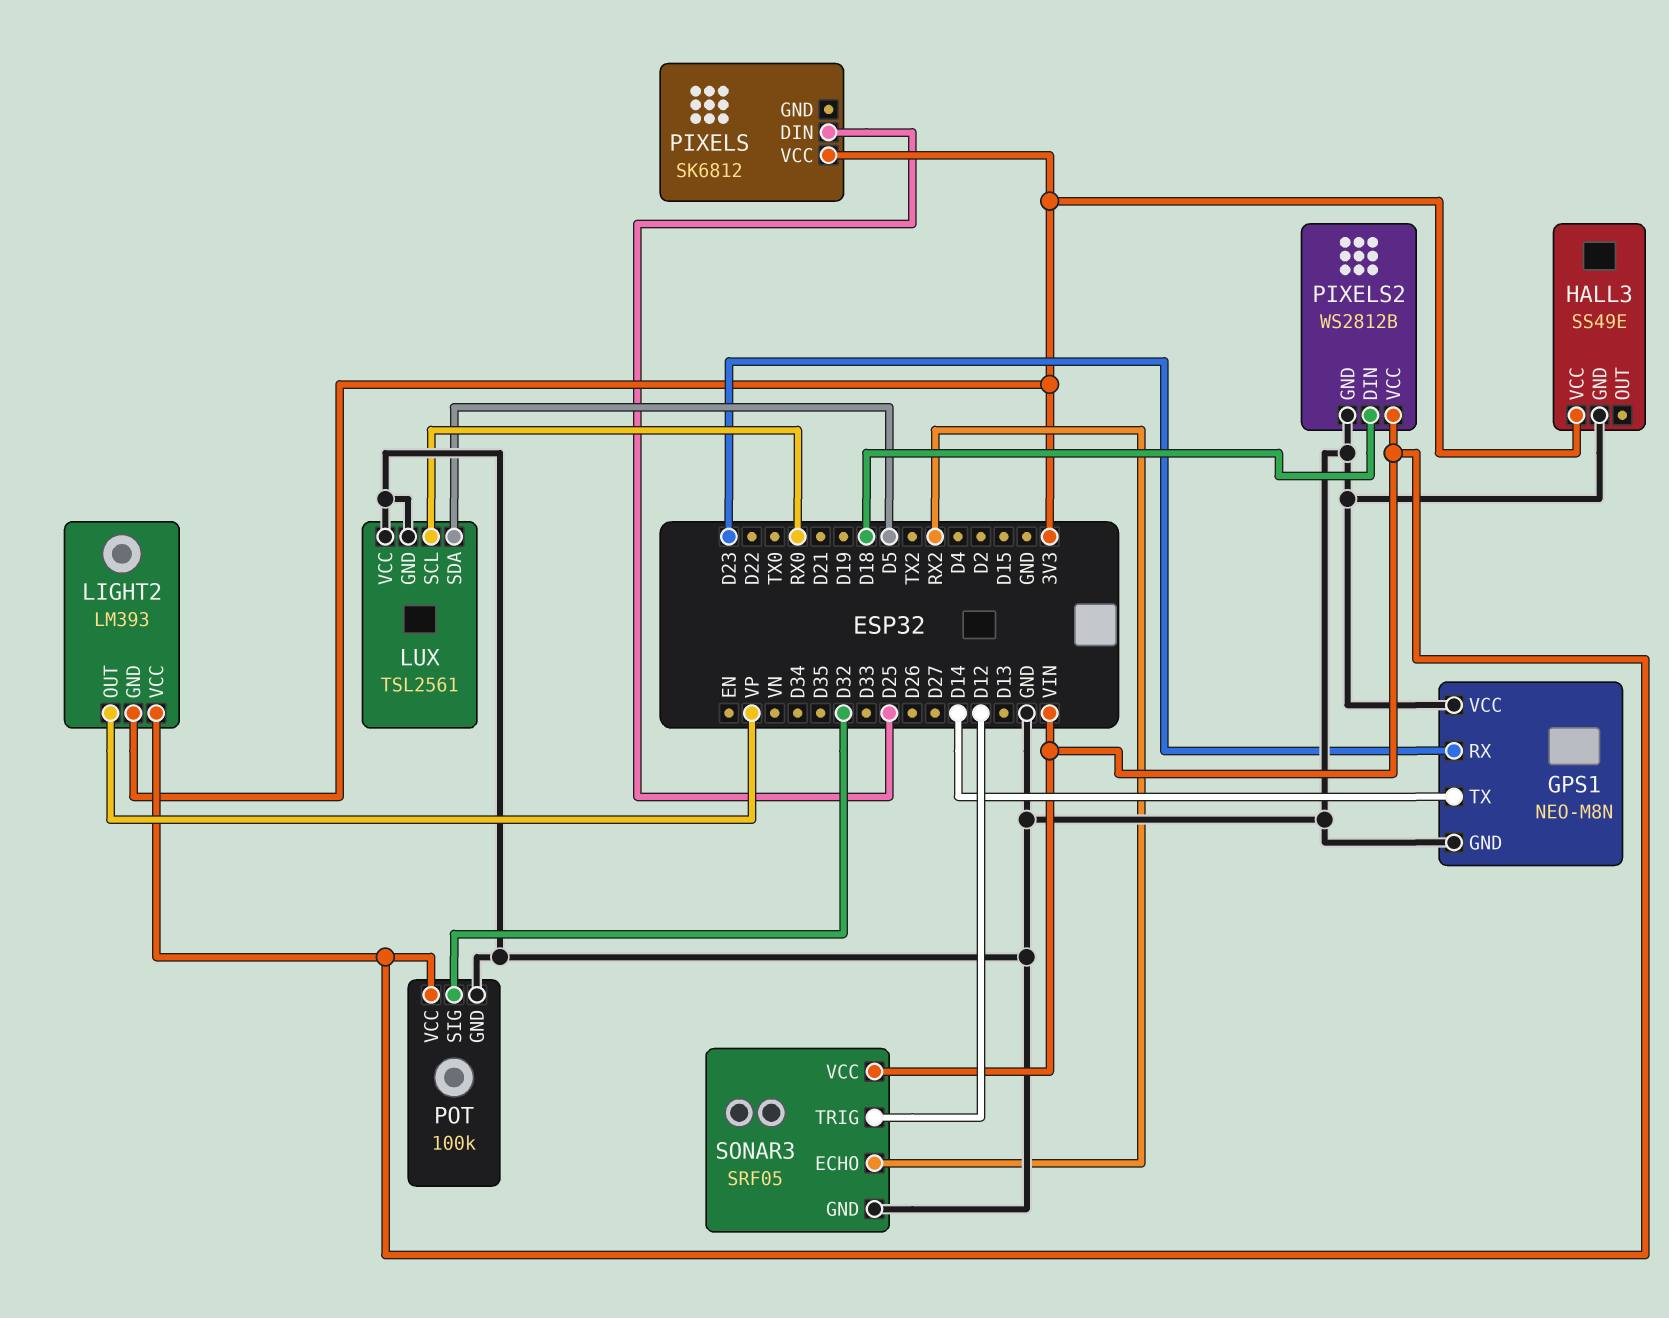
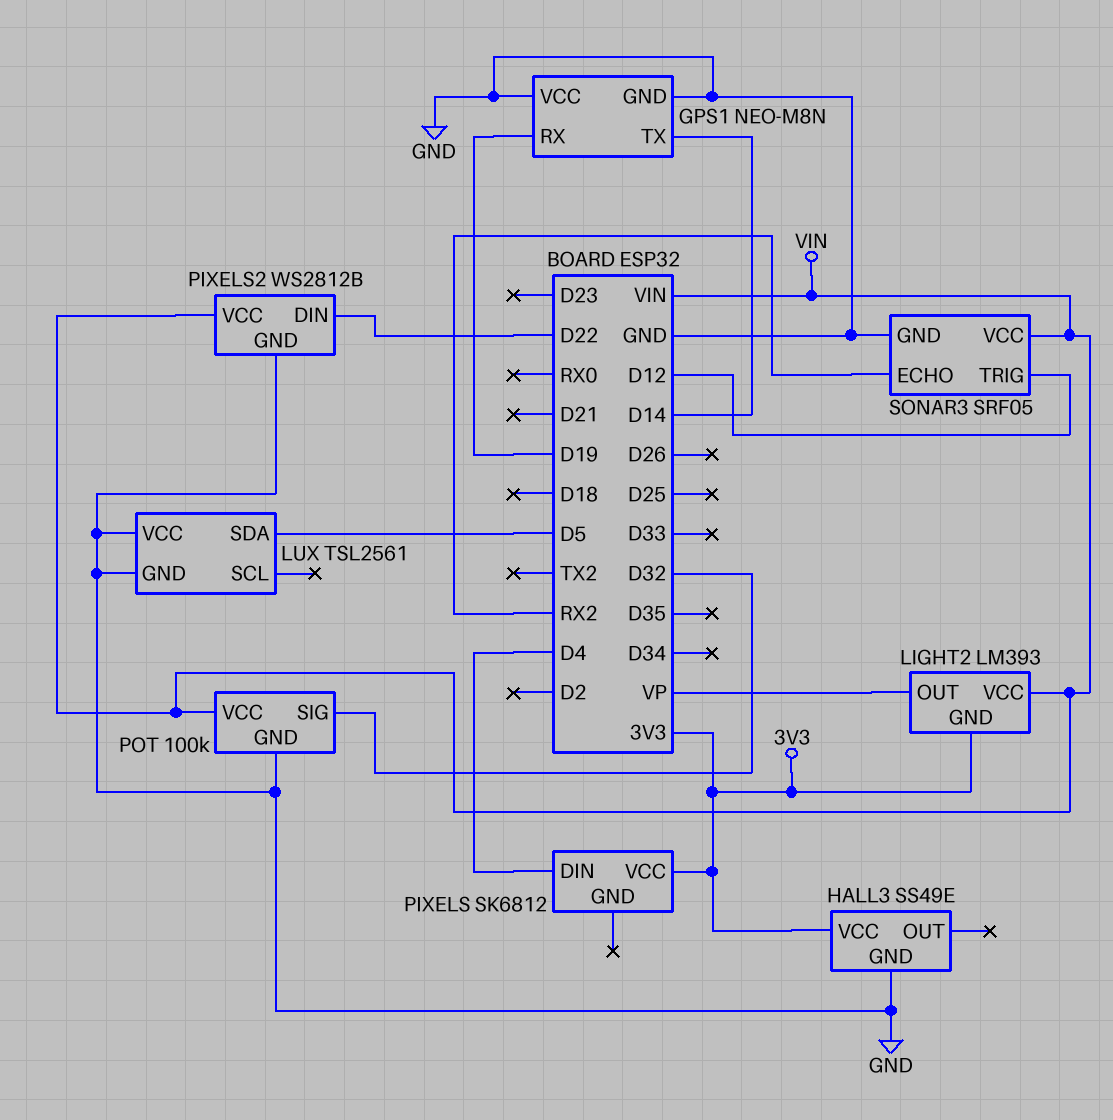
GPS1 pin RX: D23 -> D19
LUX pin SCL: RX0 -> none
PIXELS pin DIN: D25 -> D4
PIXELS2 pin DIN: D18 -> D22

